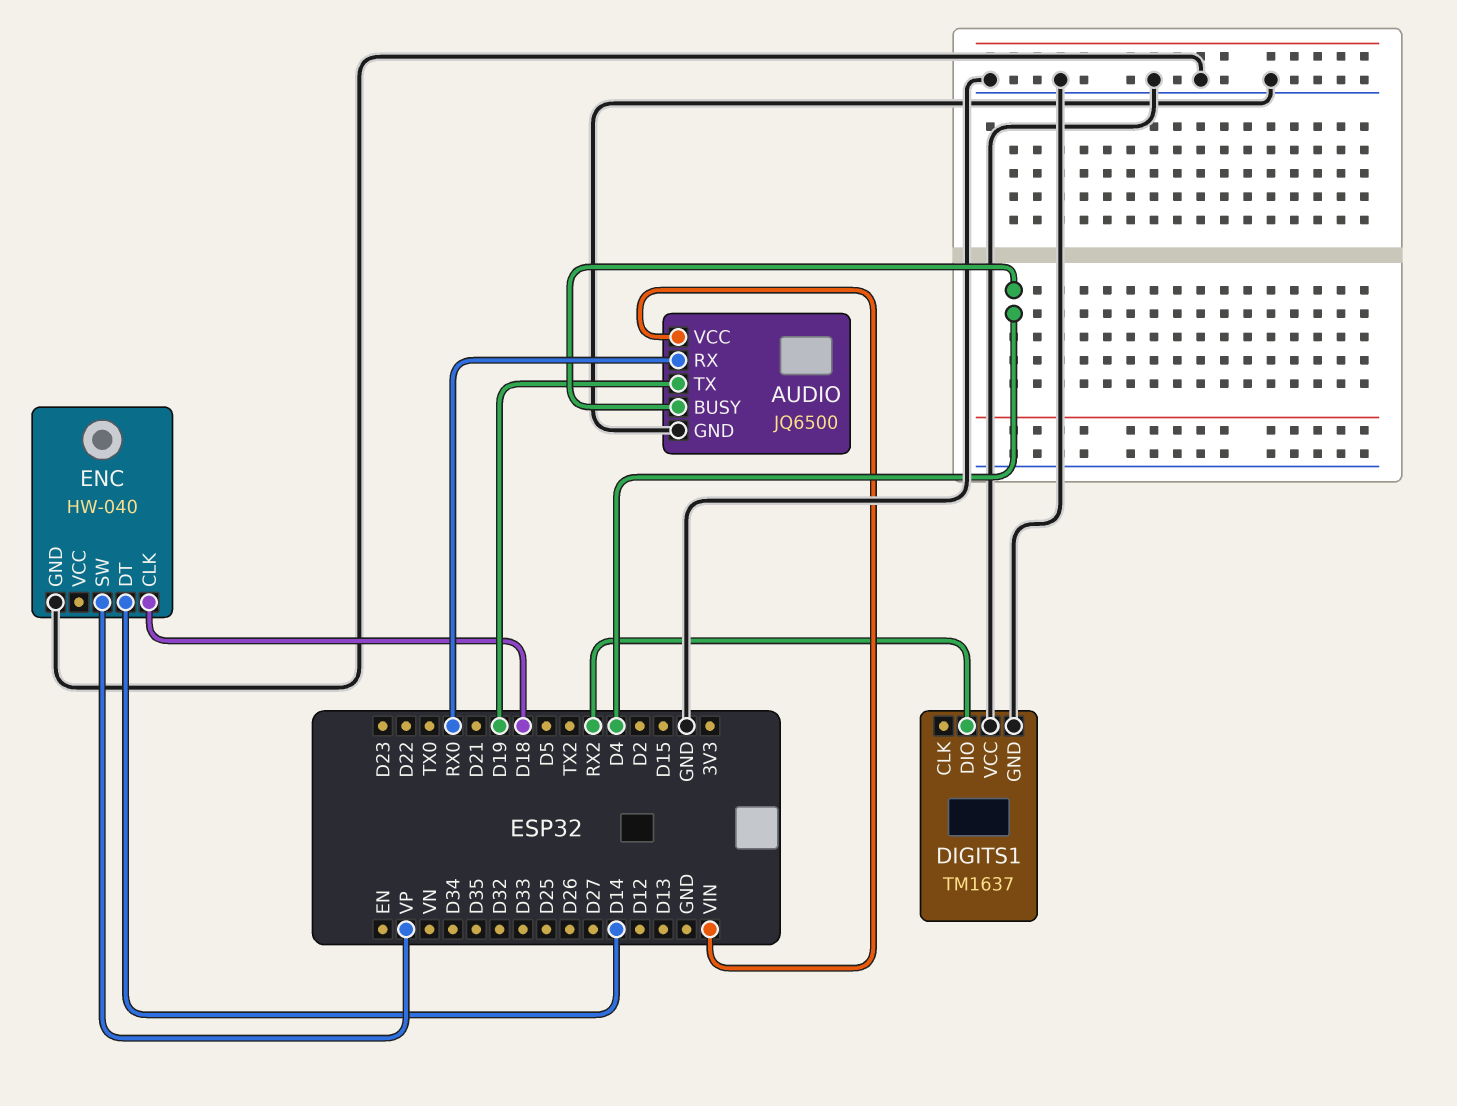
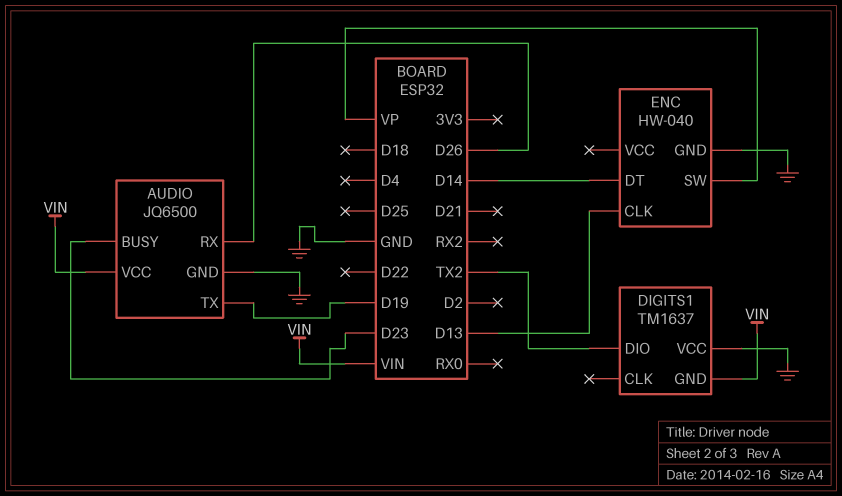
AUDIO pin BUSY: D4 -> D23
AUDIO pin RX: RX0 -> D26
DIGITS1 pin DIO: RX2 -> TX2
DIGITS1 pin GND: GND -> VIN
ENC pin CLK: D18 -> D13

